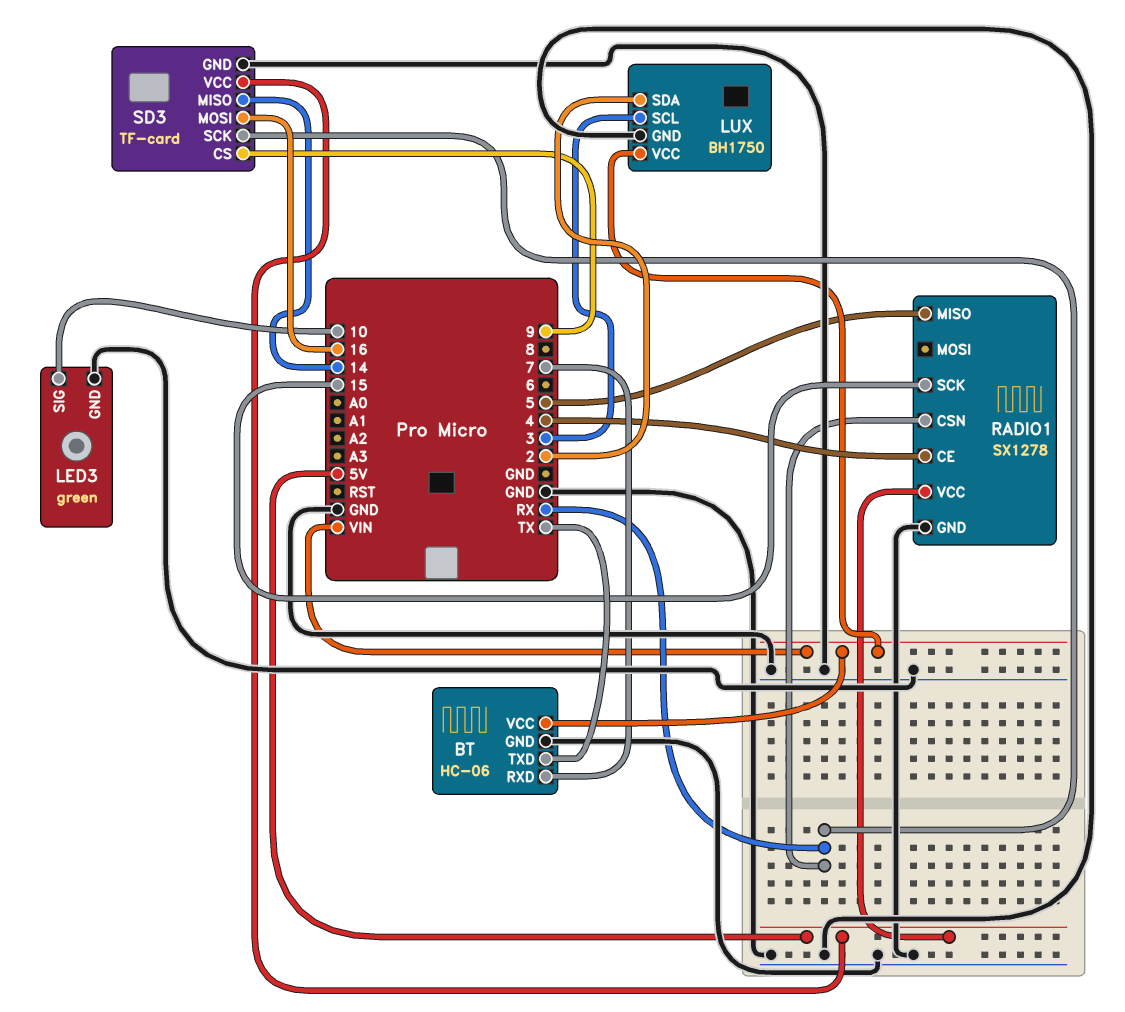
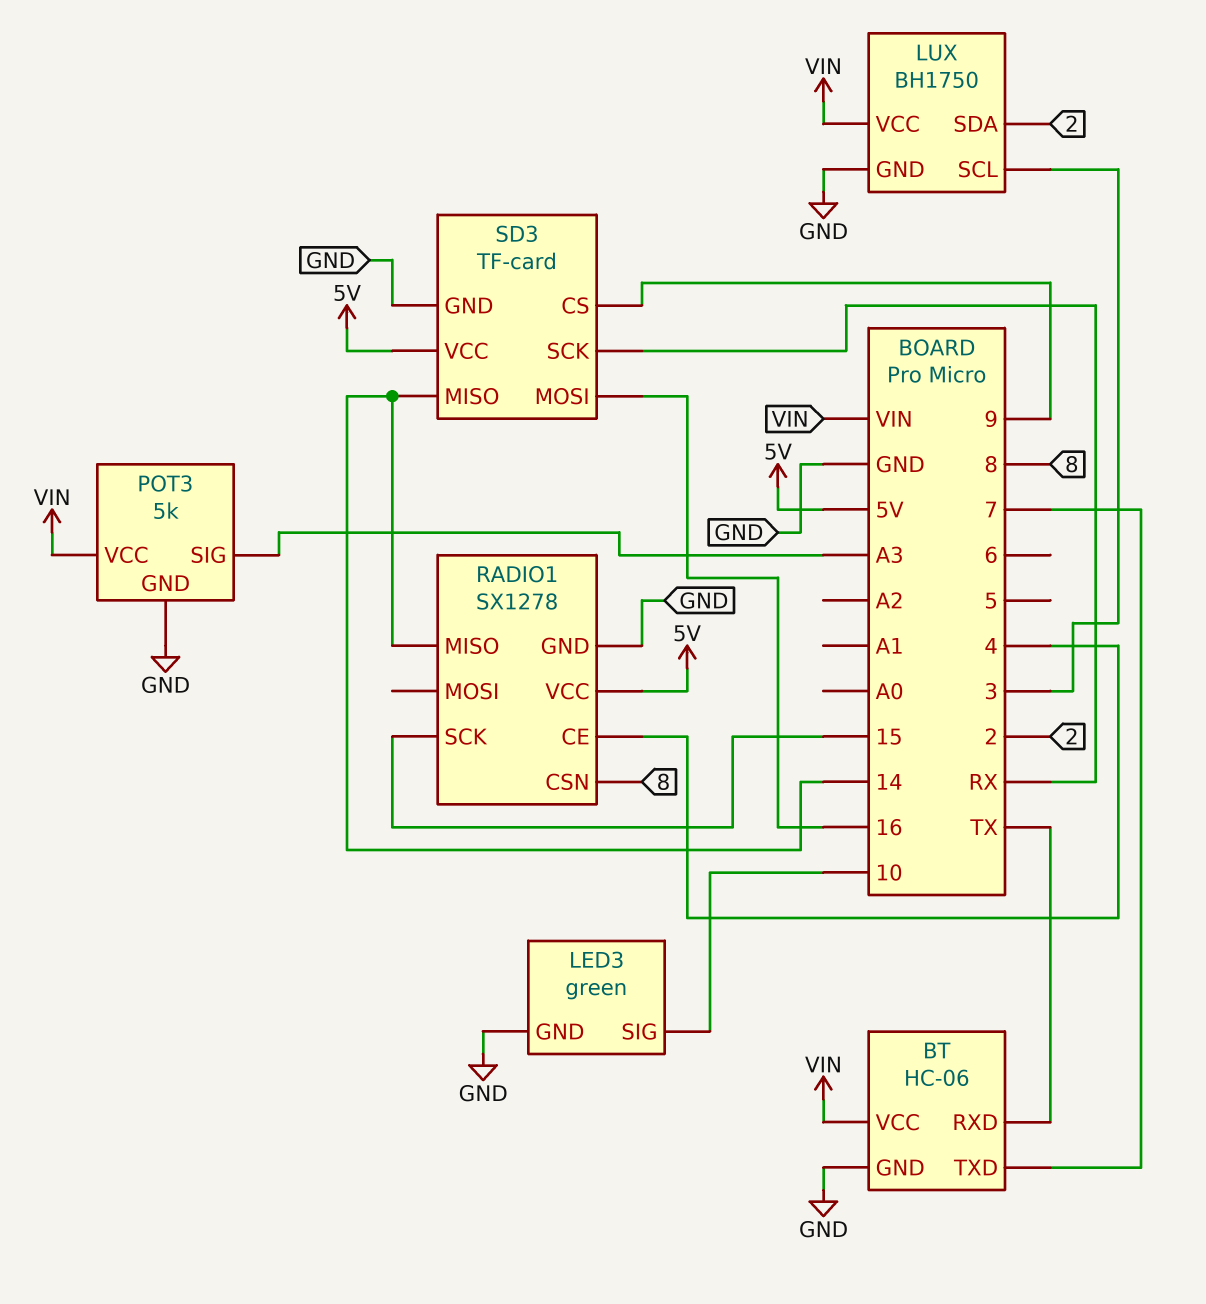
BT pin RXD: 7 -> TX
BT pin TXD: TX -> 7
POT3: none -> 5k
POT3 pin GND: none -> GND
POT3 pin SIG: none -> A3
POT3 pin VCC: none -> VIN
RADIO1 pin CSN: RX -> 8
RADIO1 pin MISO: 5 -> 14

